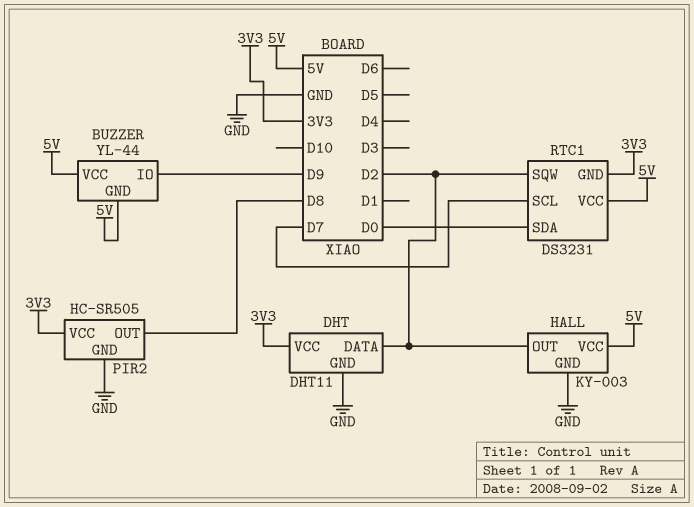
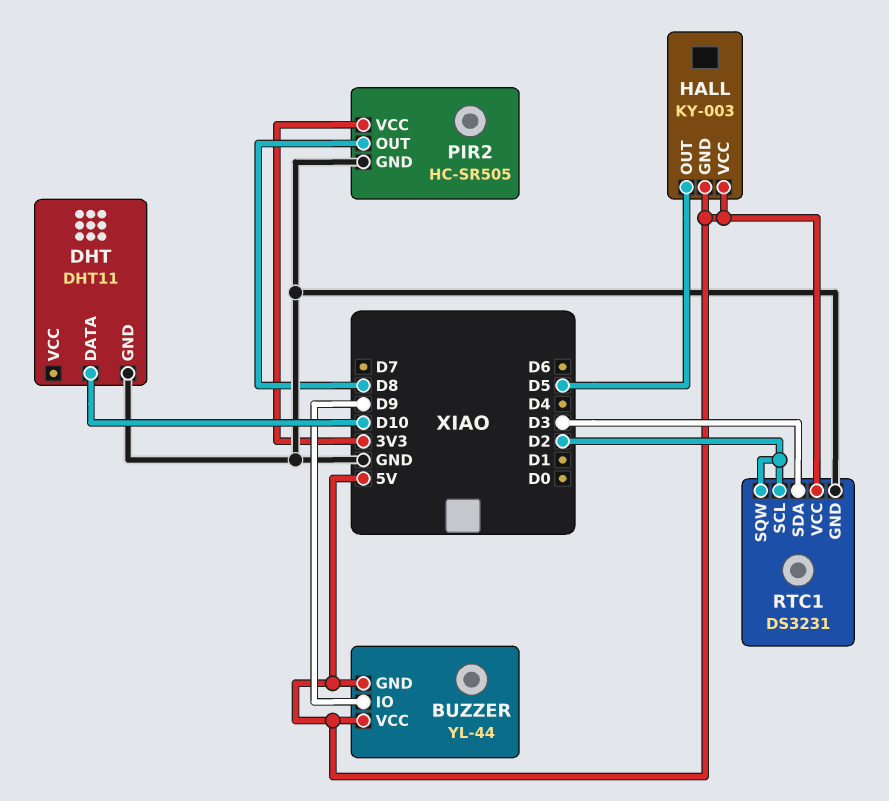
DHT pin DATA: D2 -> D10
DHT pin VCC: 3V3 -> none
HALL pin GND: GND -> 5V
HALL pin OUT: D2 -> D5
RTC1 pin GND: 3V3 -> GND
RTC1 pin SCL: D7 -> D2
RTC1 pin SDA: D0 -> D3

